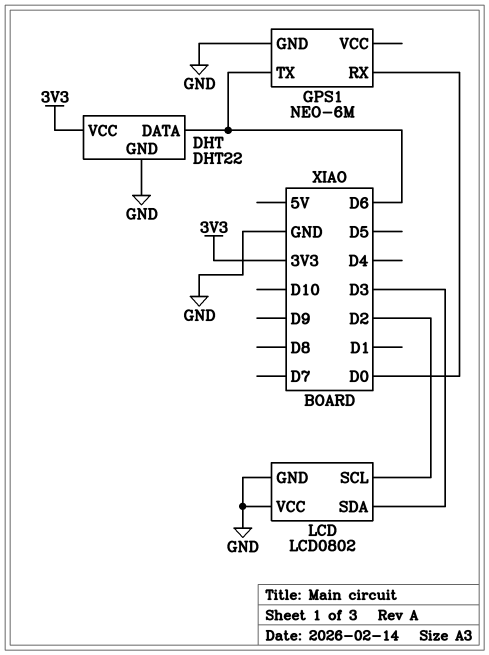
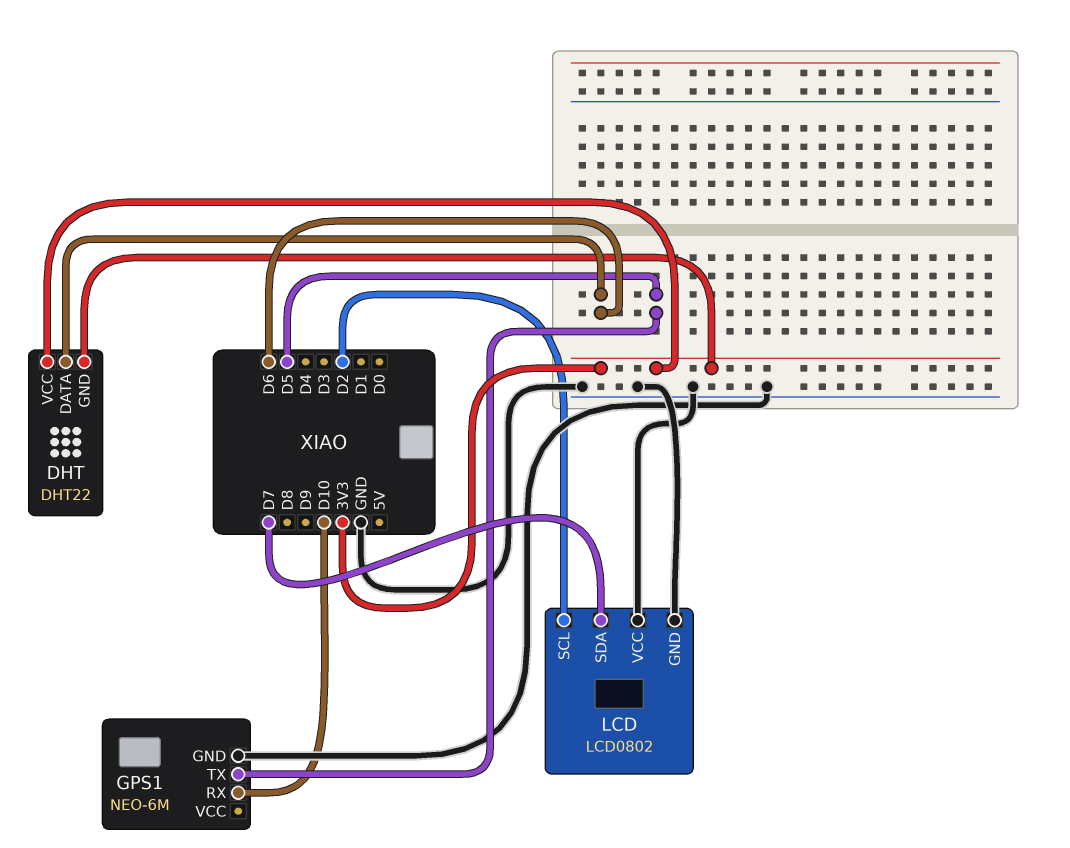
DHT pin GND: GND -> 3V3
GPS1 pin RX: D0 -> D10
GPS1 pin TX: D6 -> D5
LCD pin SDA: D3 -> D7

